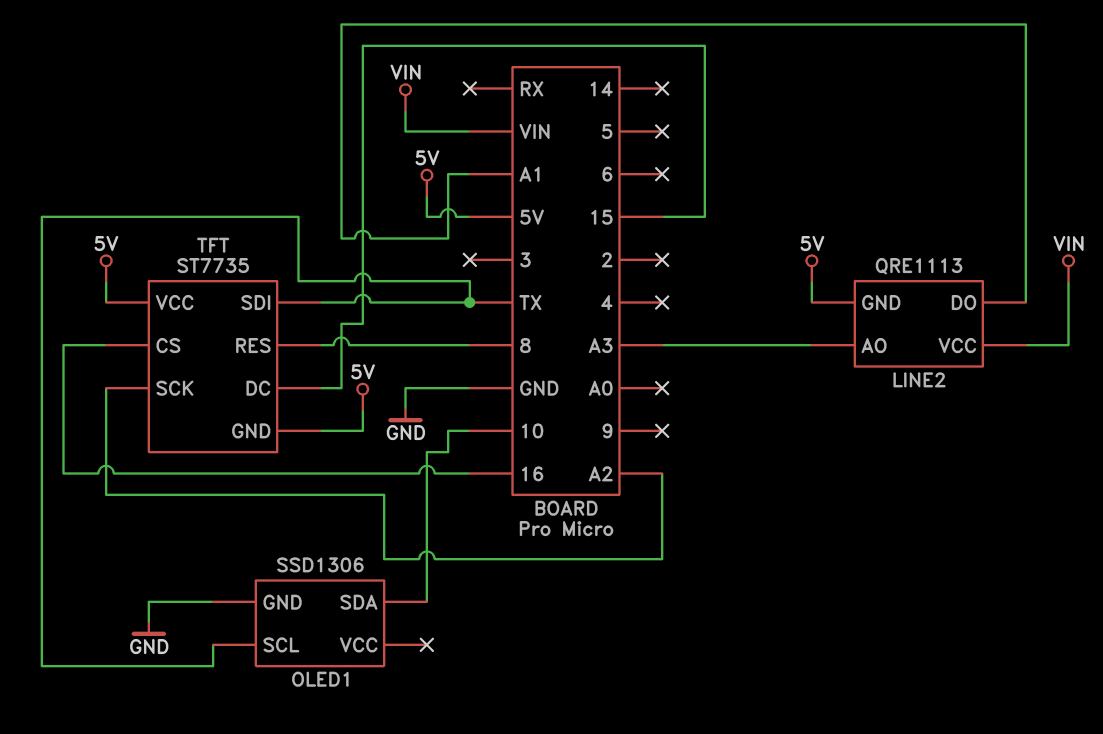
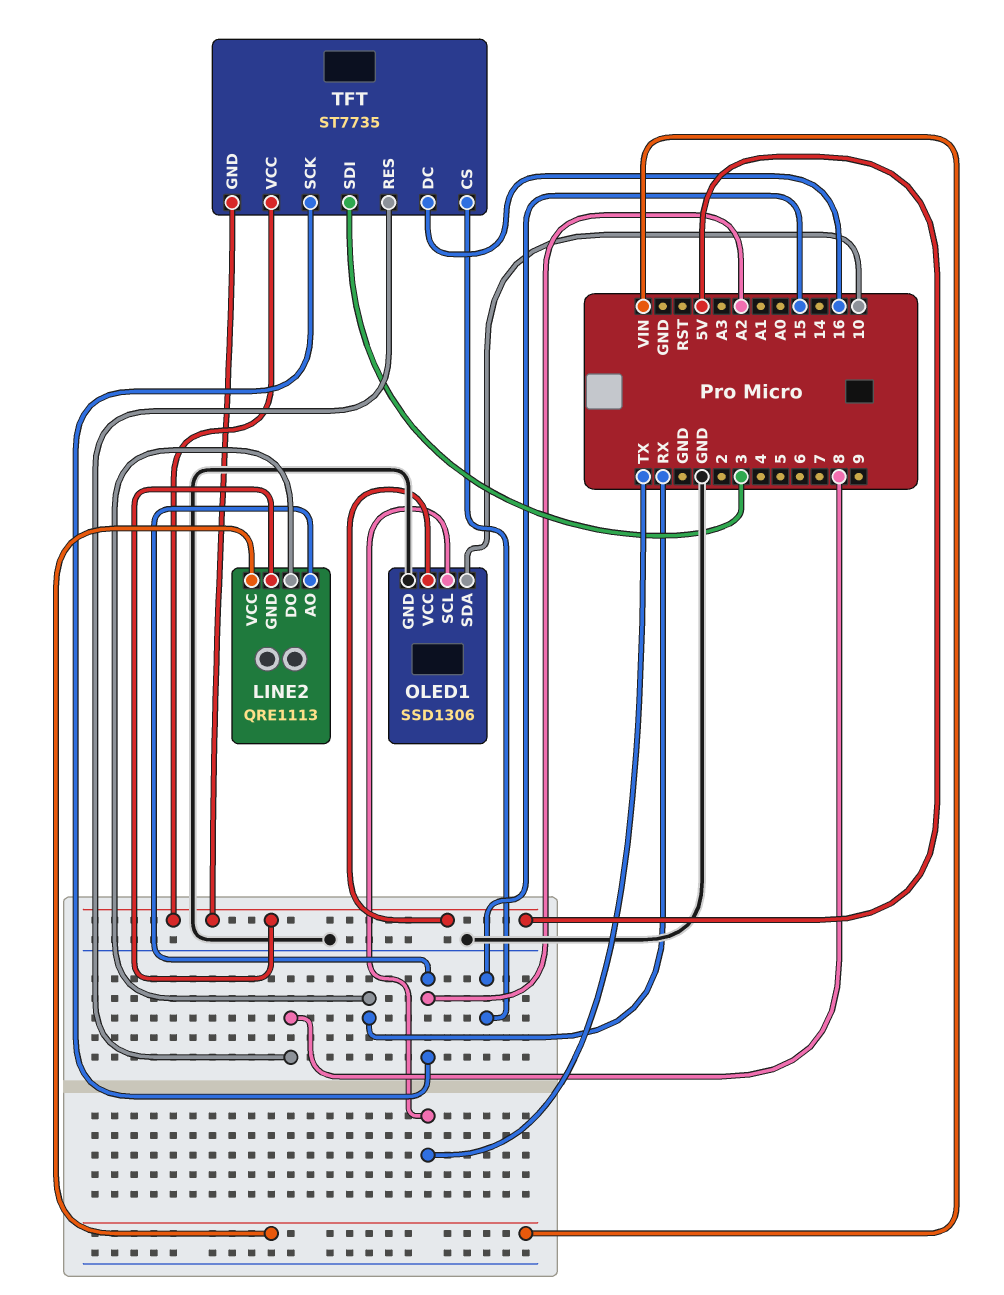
LINE2 pin AO: A3 -> A2
LINE2 pin DO: A1 -> RX
OLED1 pin VCC: none -> 5V
TFT pin CS: 16 -> 15
TFT pin DC: 15 -> 16
TFT pin SDI: TX -> 3

